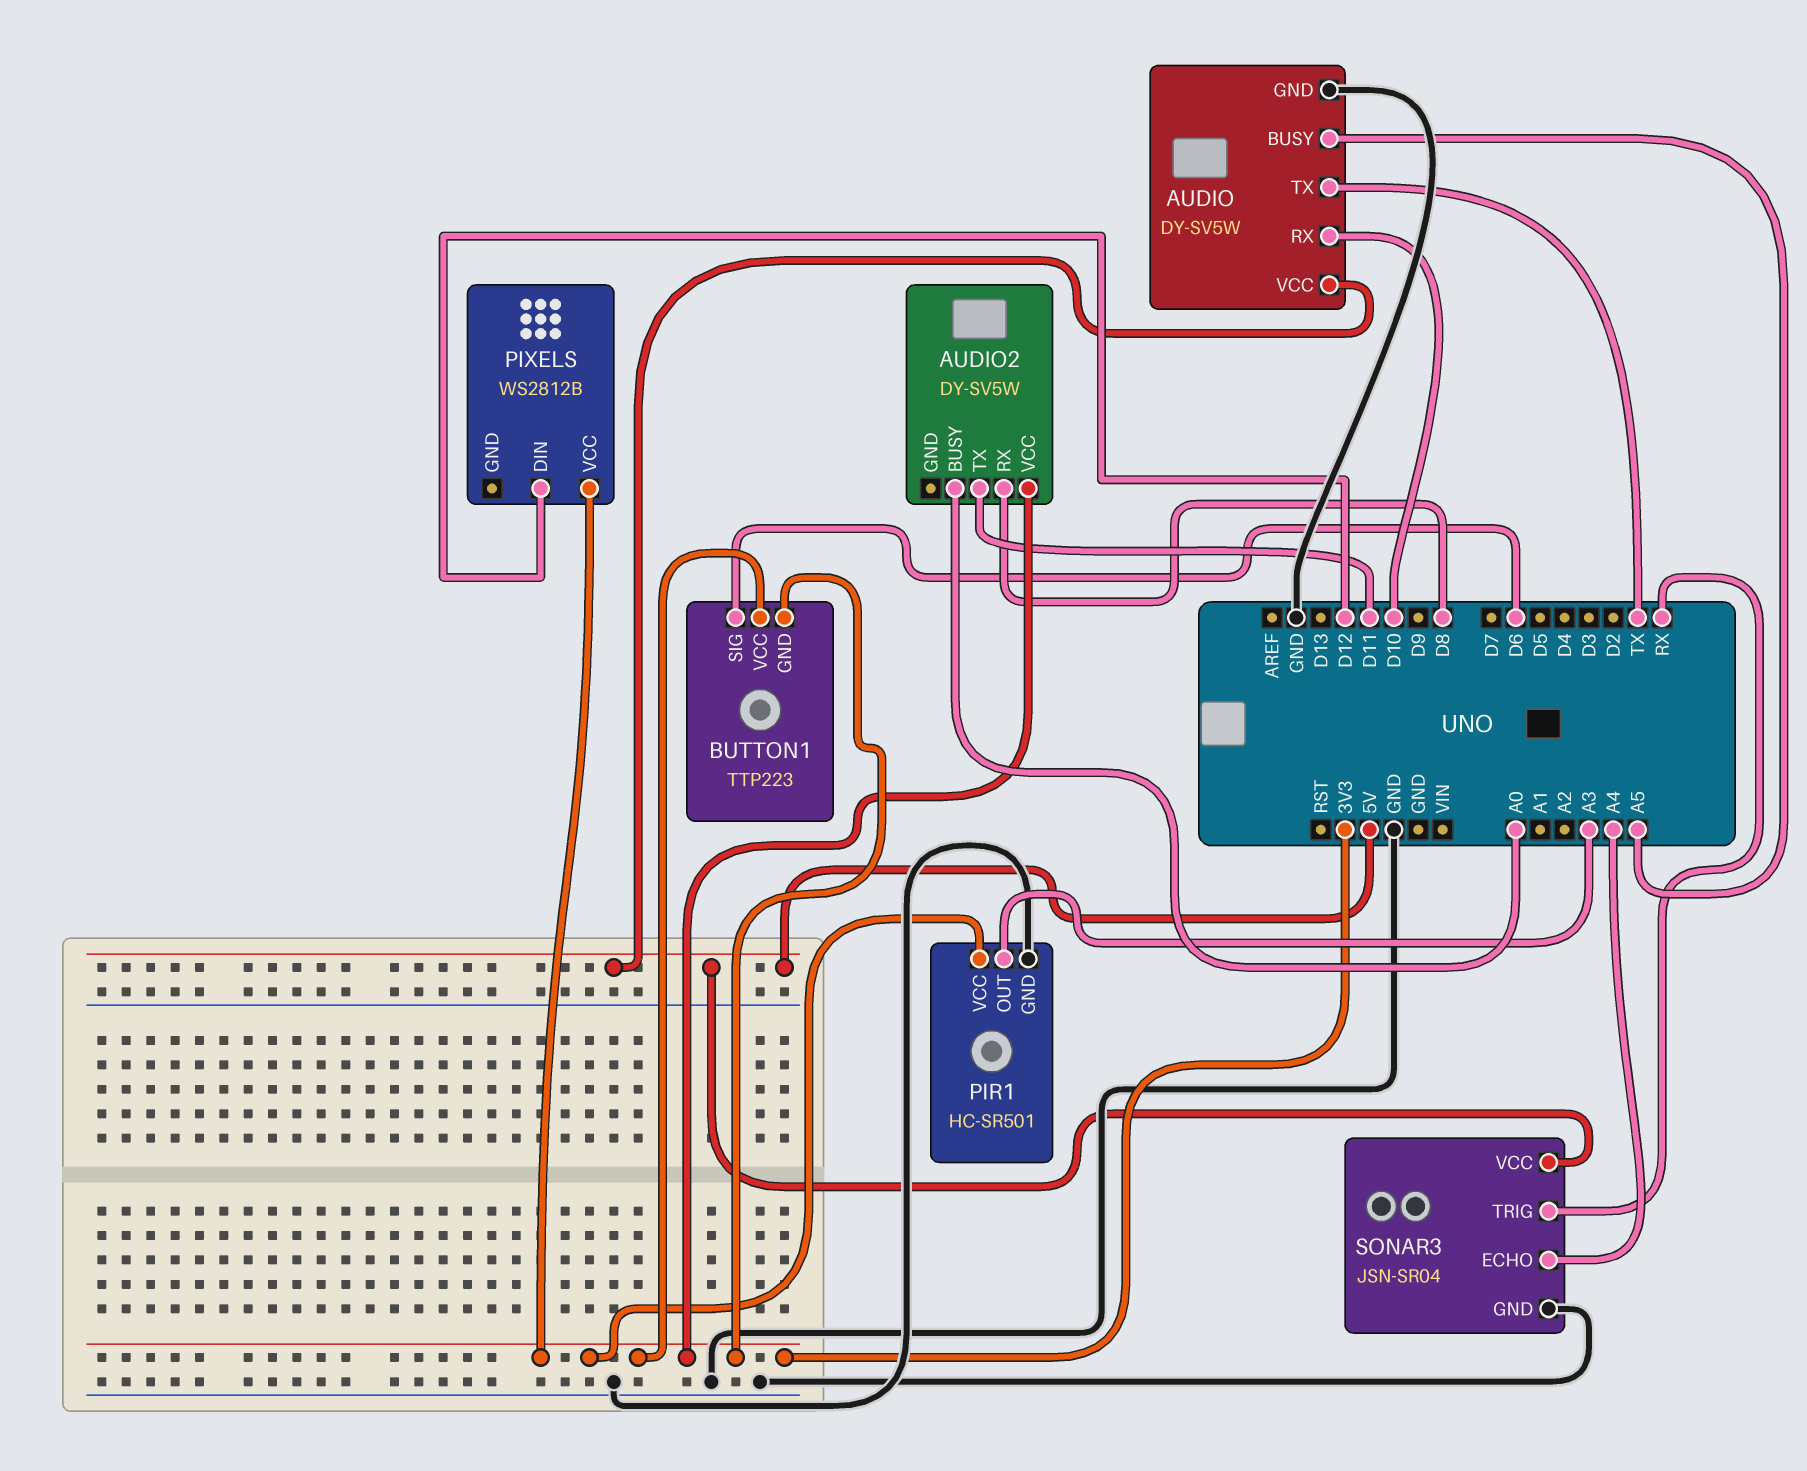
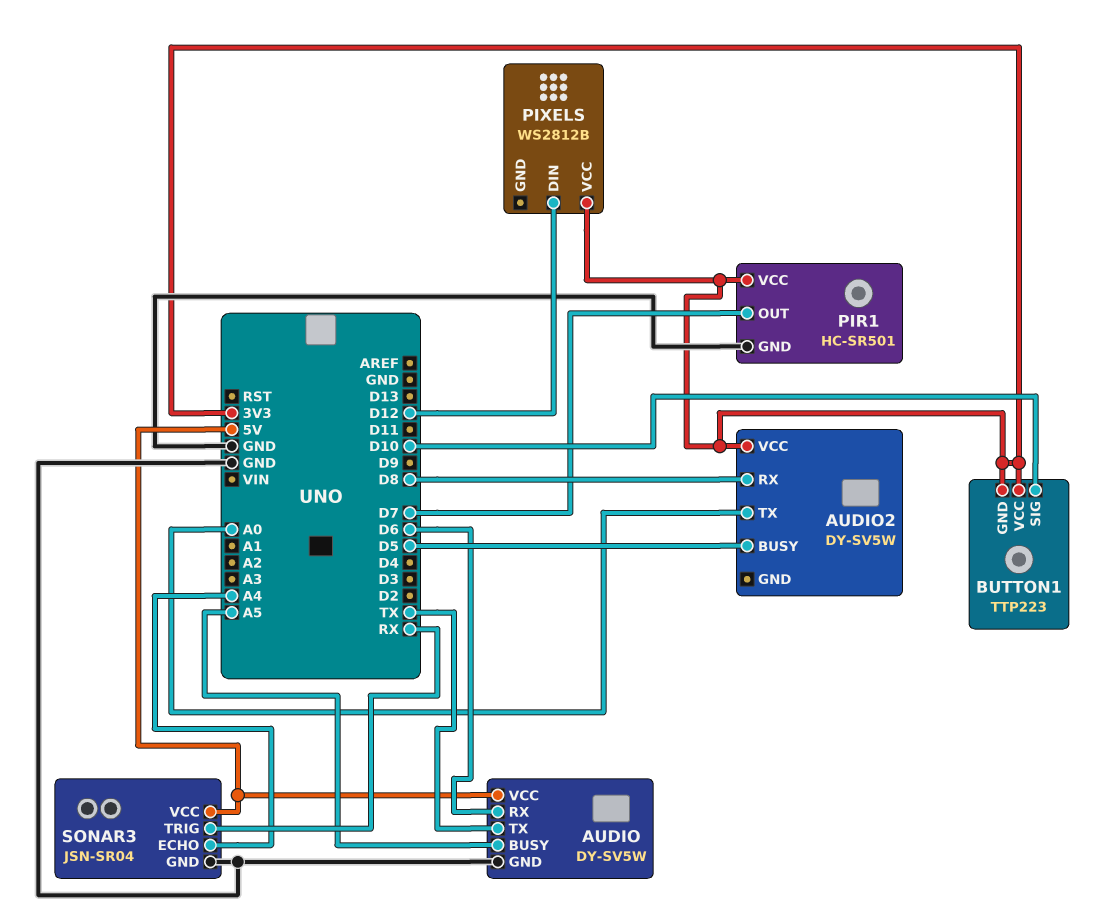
AUDIO pin RX: D10 -> D6
AUDIO2 pin BUSY: A0 -> D5
AUDIO2 pin TX: D11 -> A0
BUTTON1 pin SIG: D6 -> D10
PIR1 pin OUT: A3 -> D7

